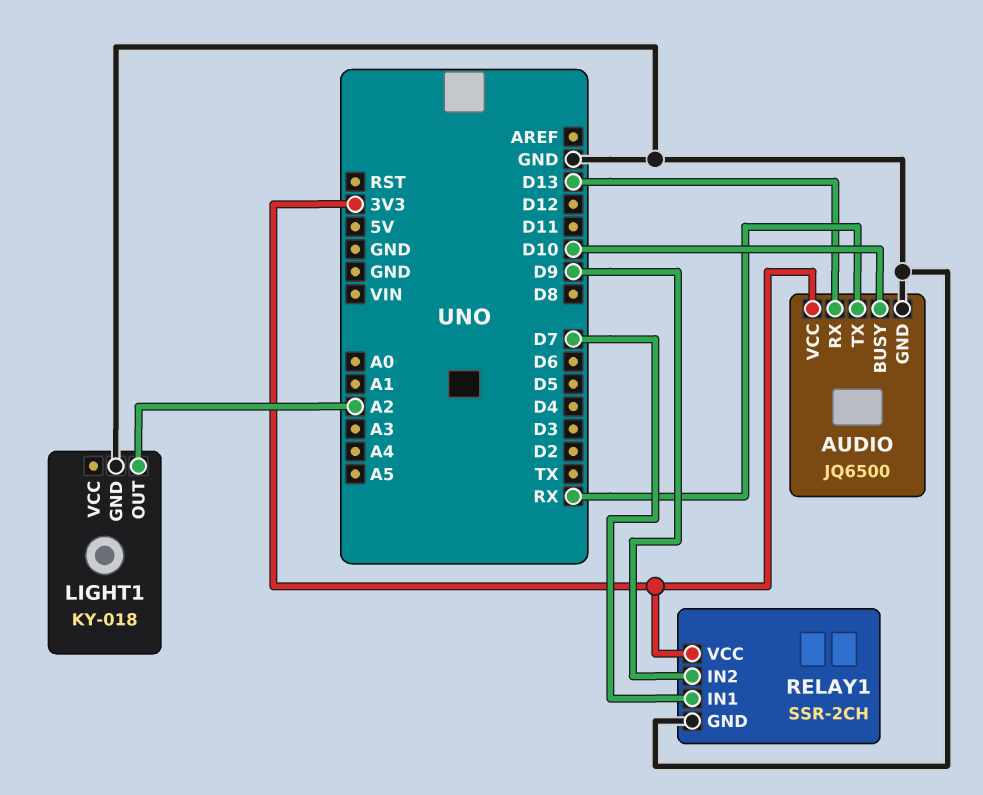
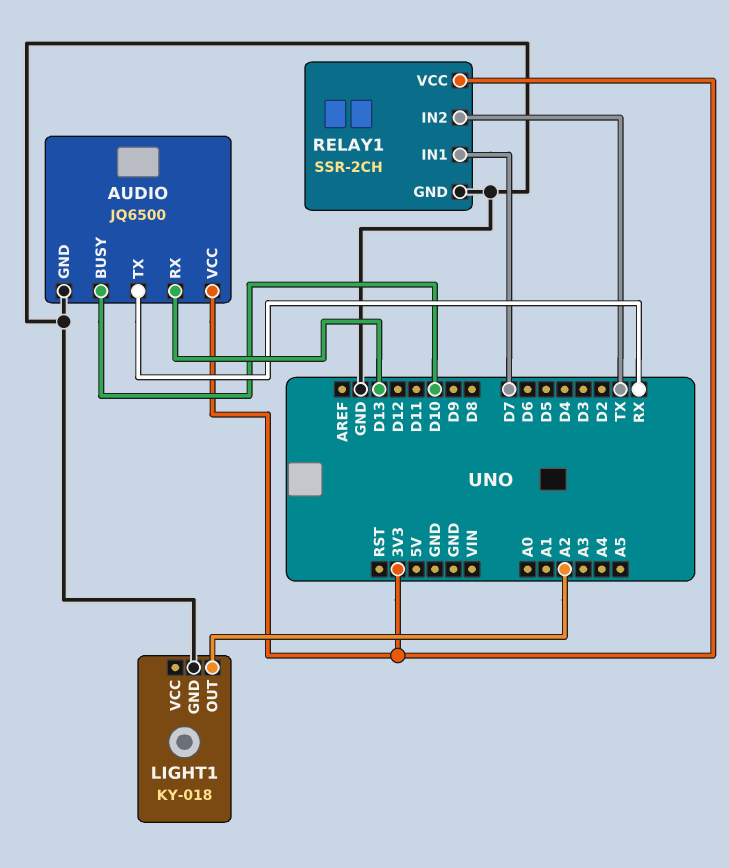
RELAY1 pin IN2: D9 -> TX

